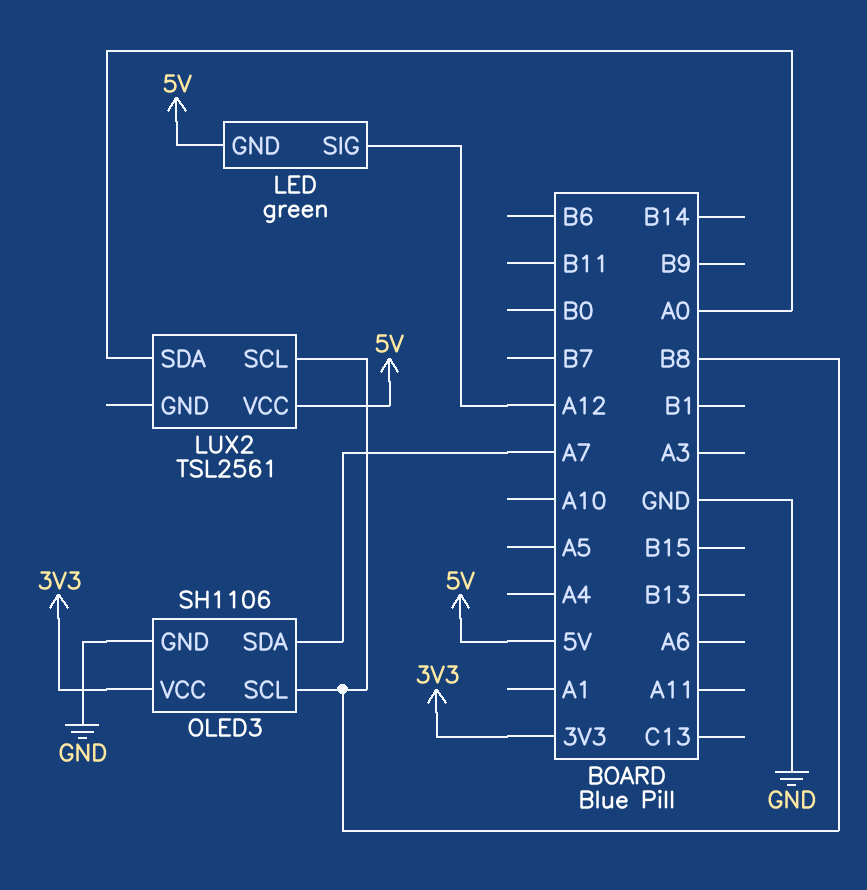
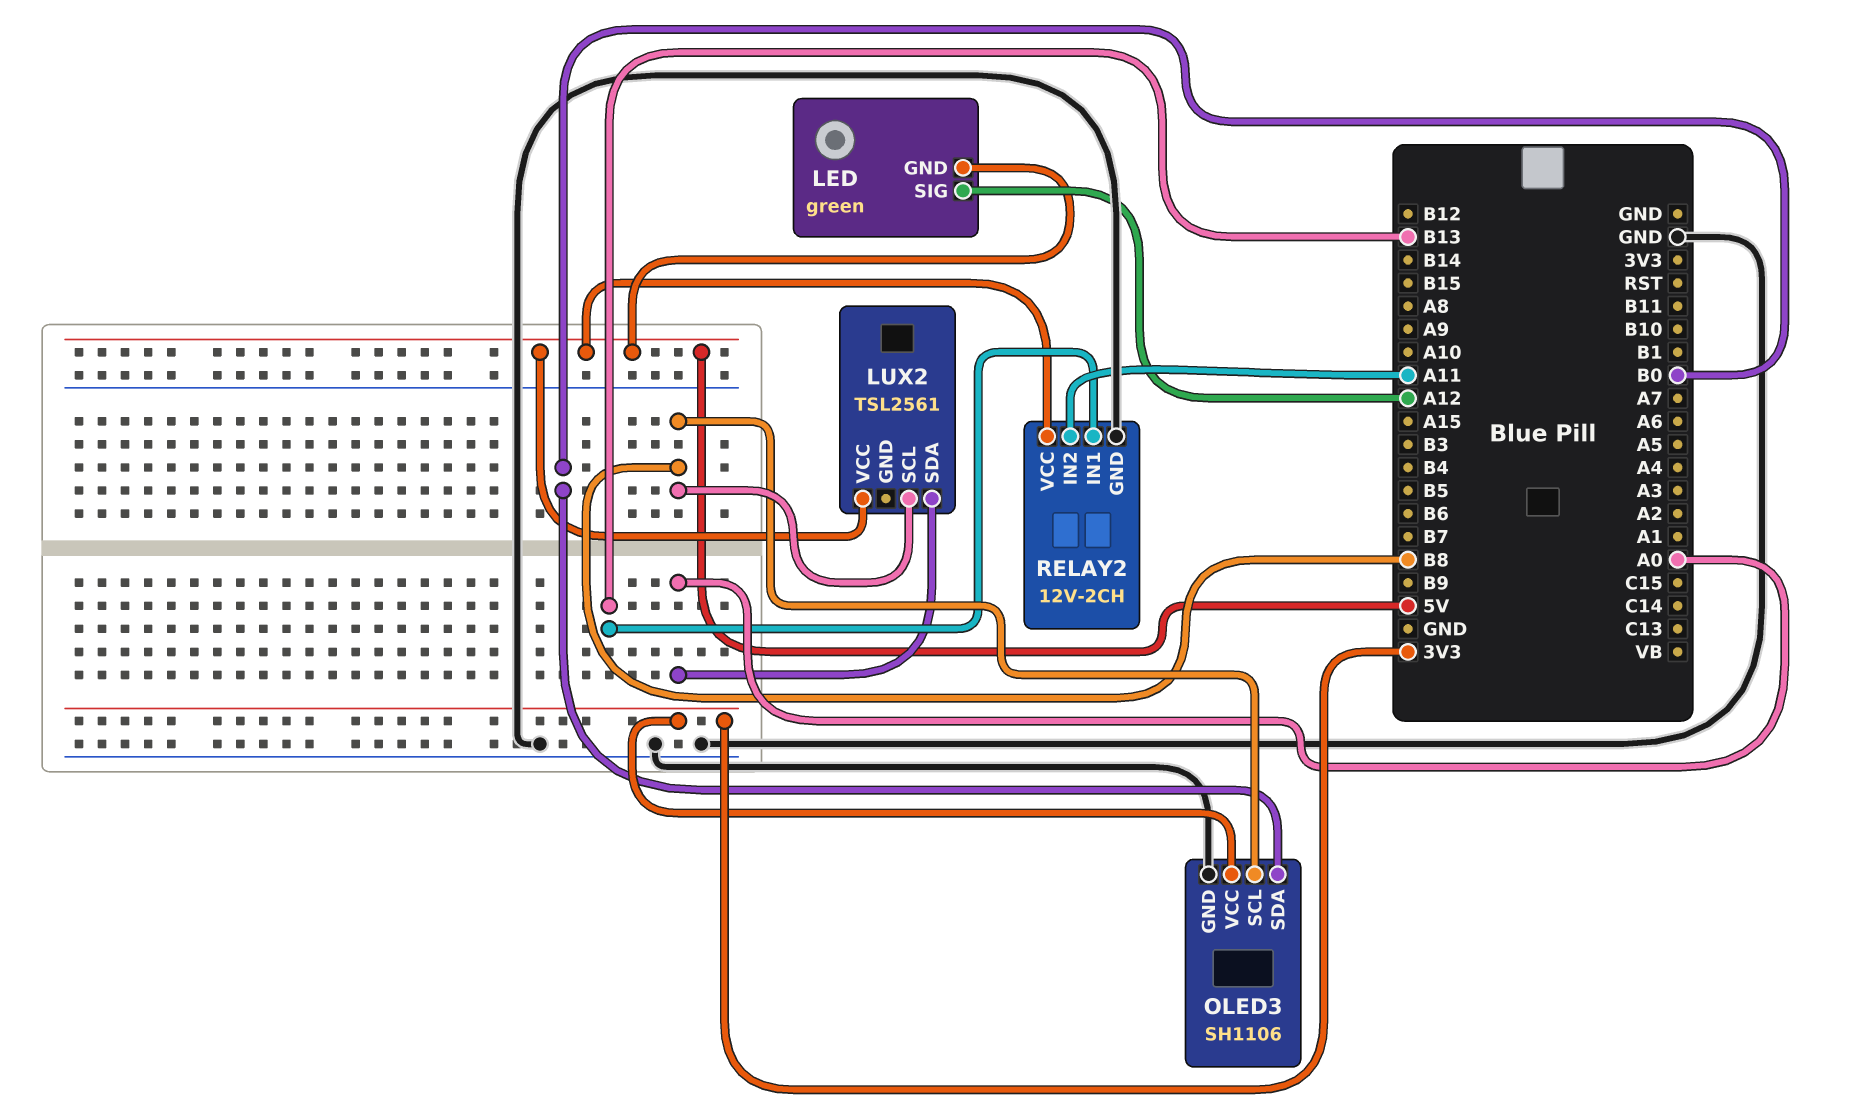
OLED3 pin SDA: A7 -> B0
RELAY2: none -> 12V-2CH
RELAY2 pin GND: none -> GND
RELAY2 pin IN1: none -> B13
RELAY2 pin IN2: none -> A11
RELAY2 pin VCC: none -> 5V

